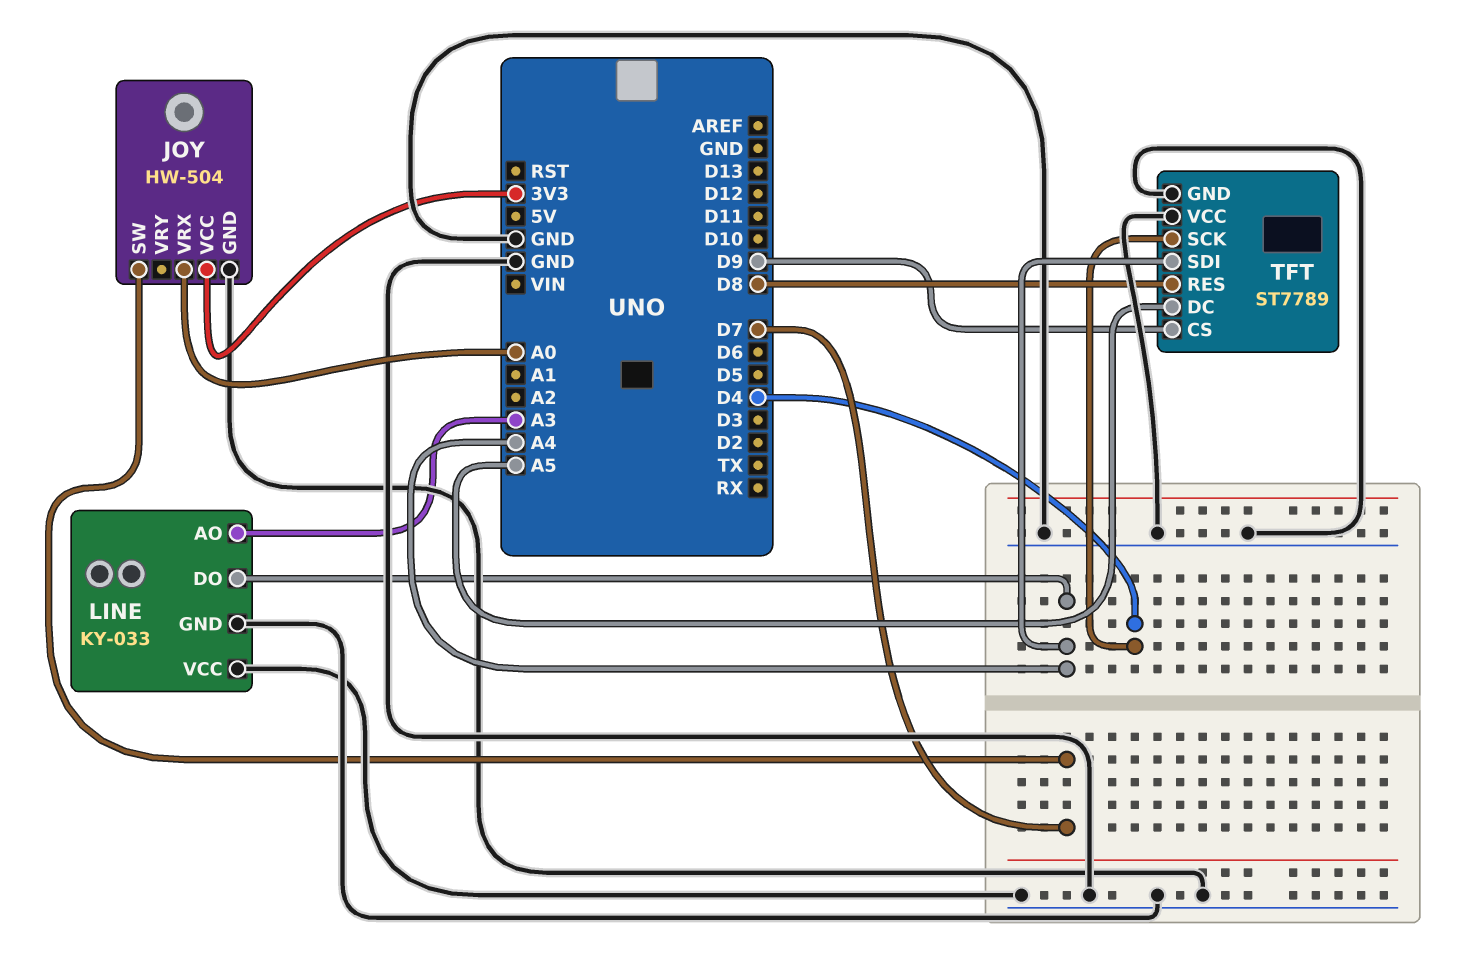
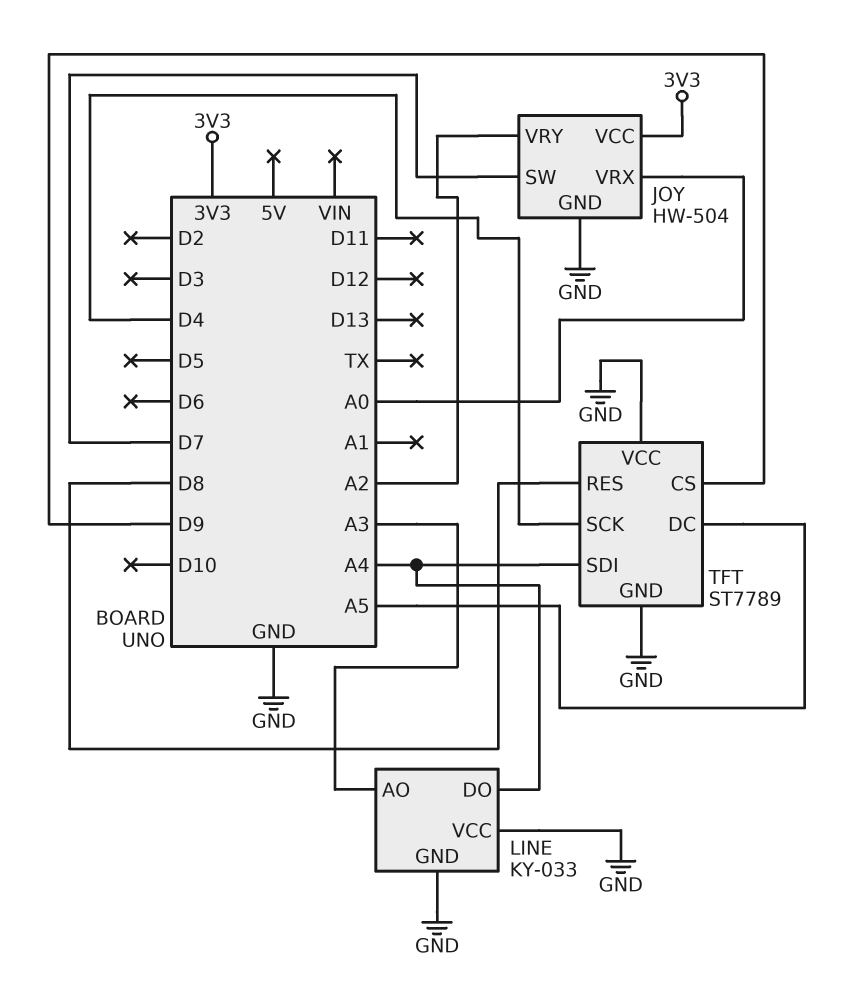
JOY pin VRY: none -> A2

